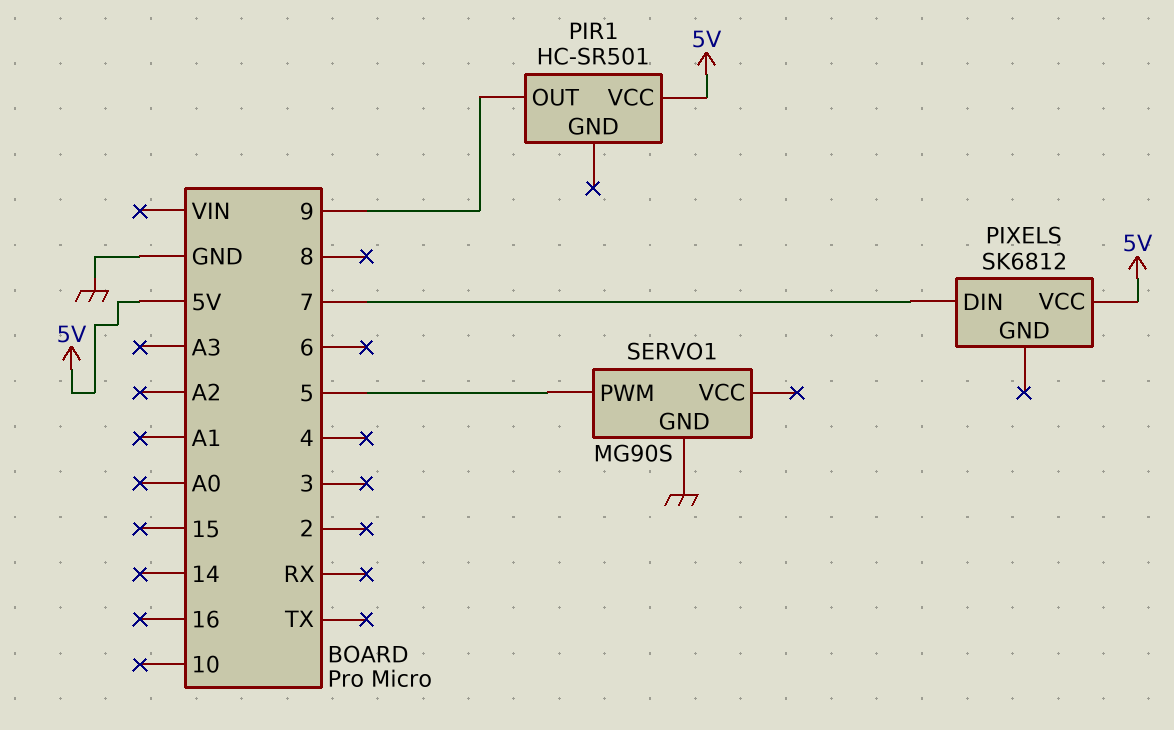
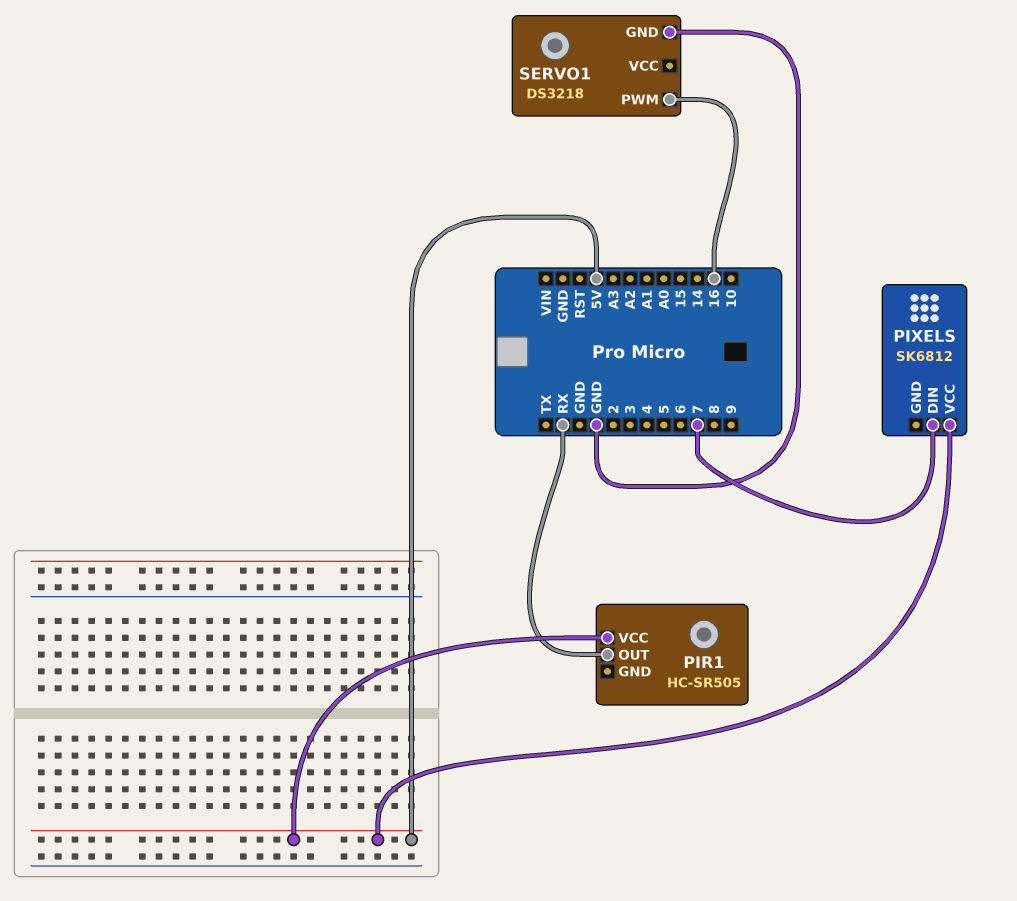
PIR1: HC-SR501 -> HC-SR505
PIR1 pin OUT: 9 -> RX
SERVO1: MG90S -> DS3218
SERVO1 pin PWM: 5 -> 16

